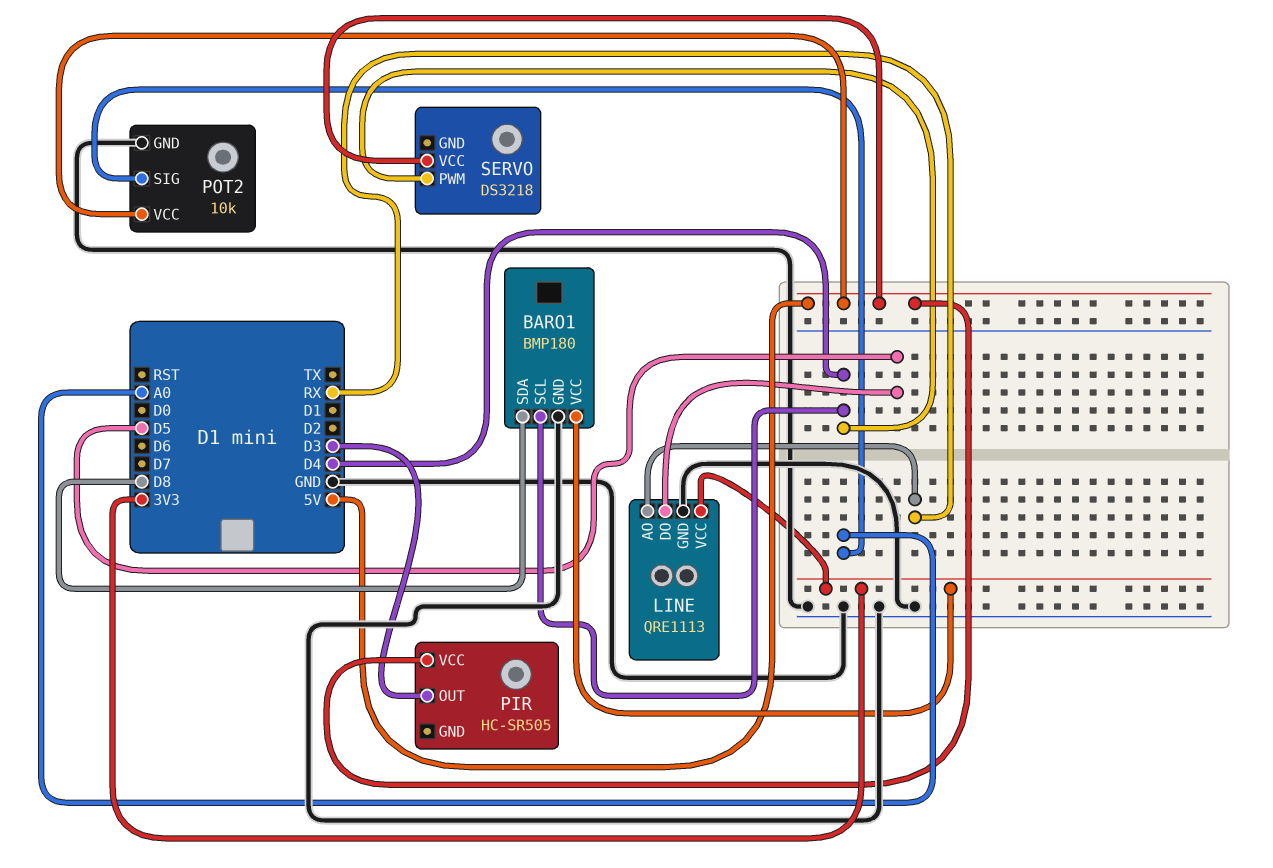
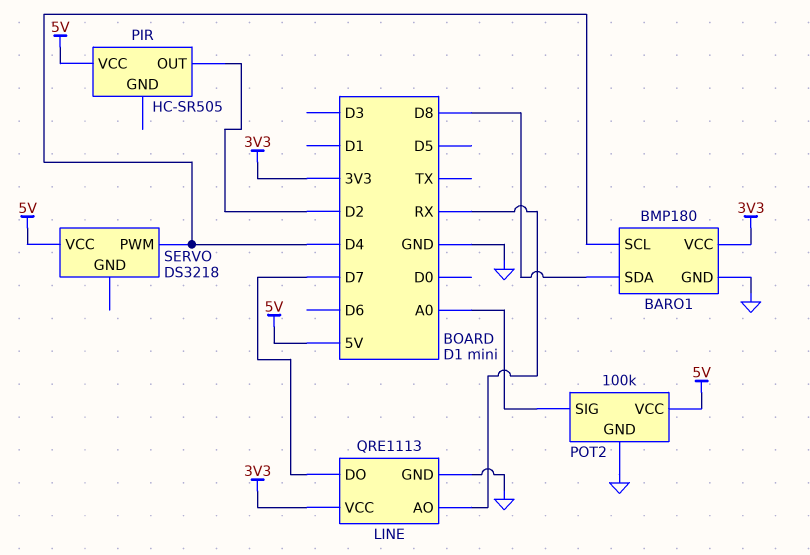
LINE pin DO: D5 -> D7
PIR pin OUT: D3 -> D2
POT2: 10k -> 100k

